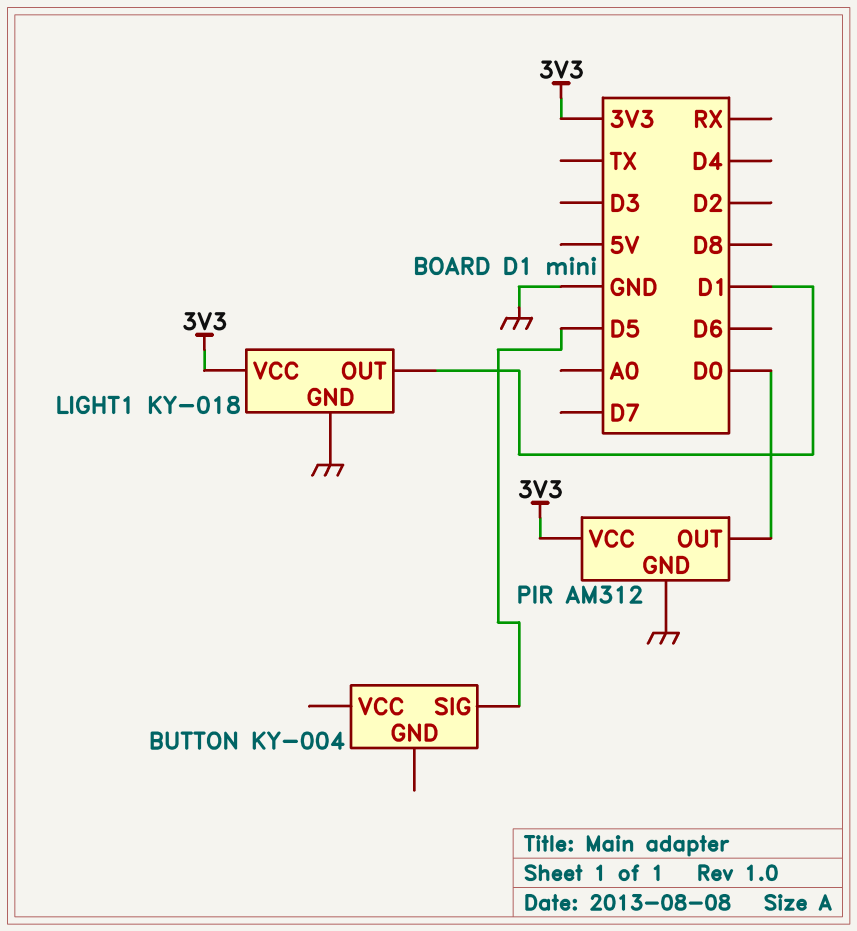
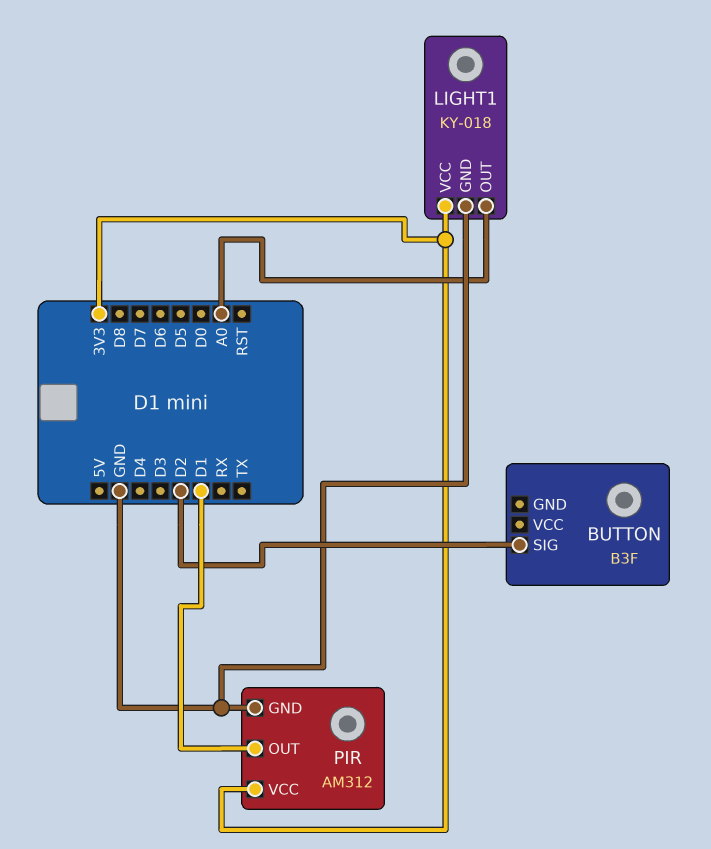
BUTTON: KY-004 -> B3F
BUTTON pin SIG: D5 -> D2
LIGHT1 pin OUT: D1 -> A0
PIR pin OUT: D0 -> D1

